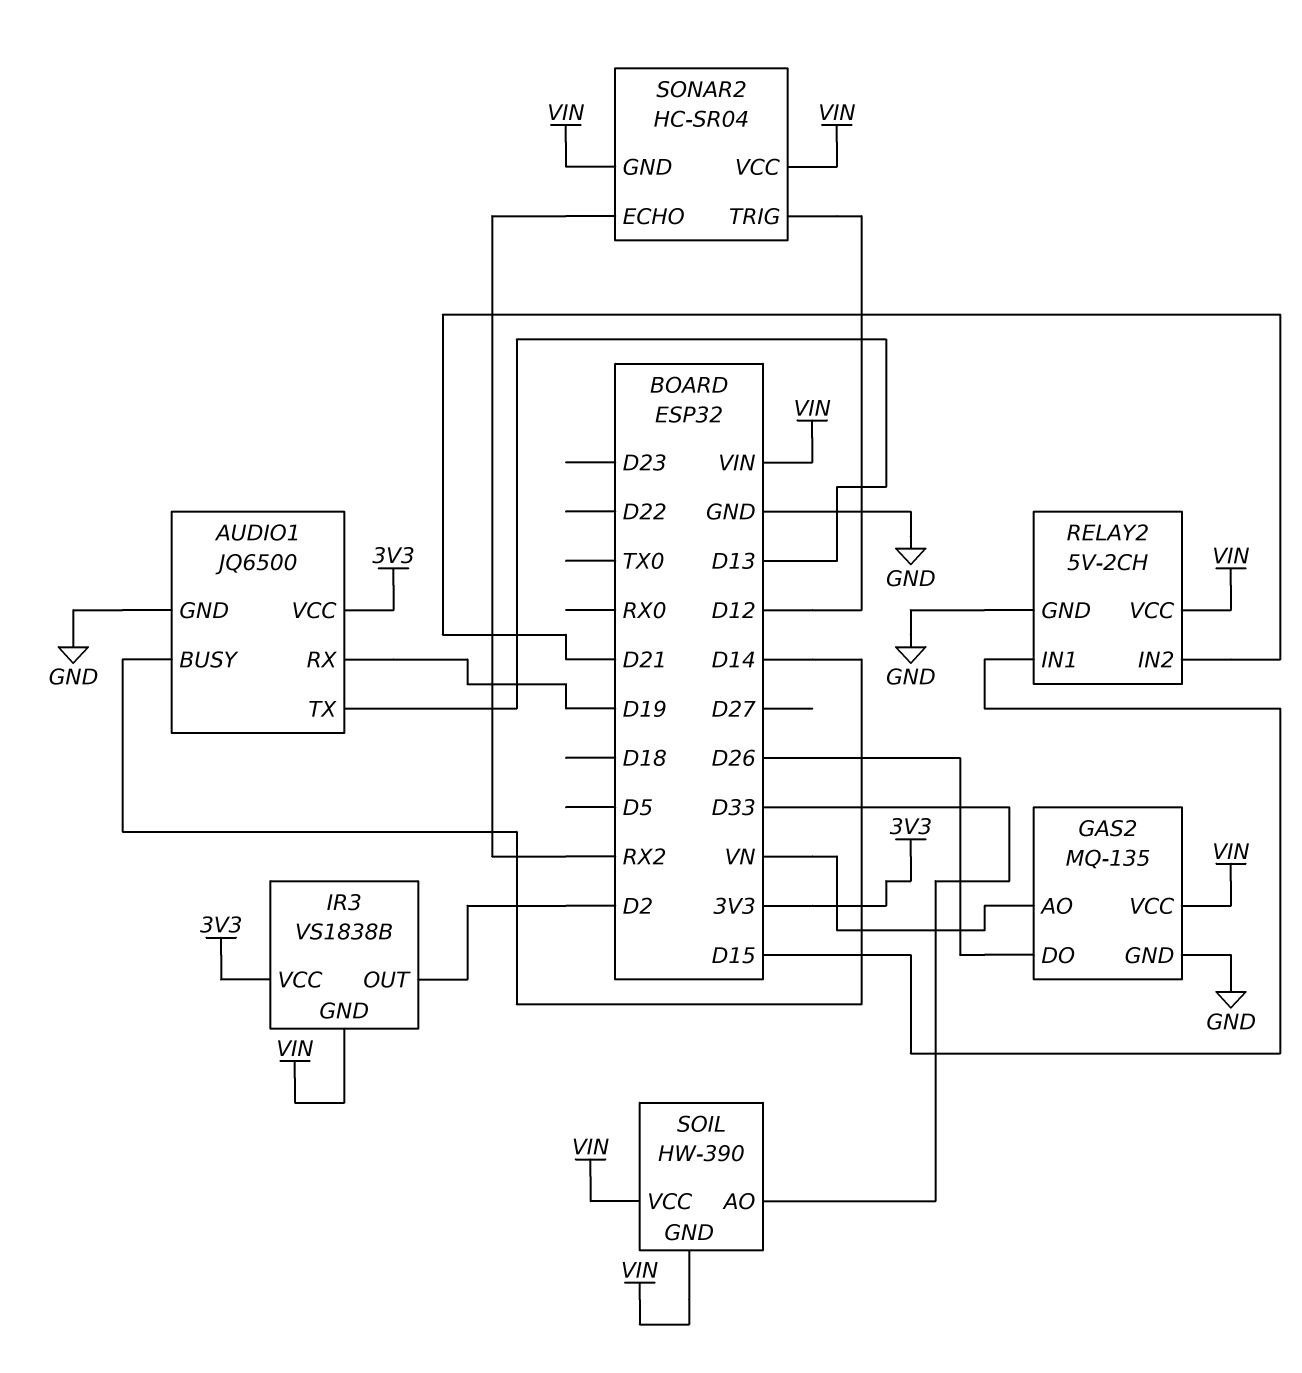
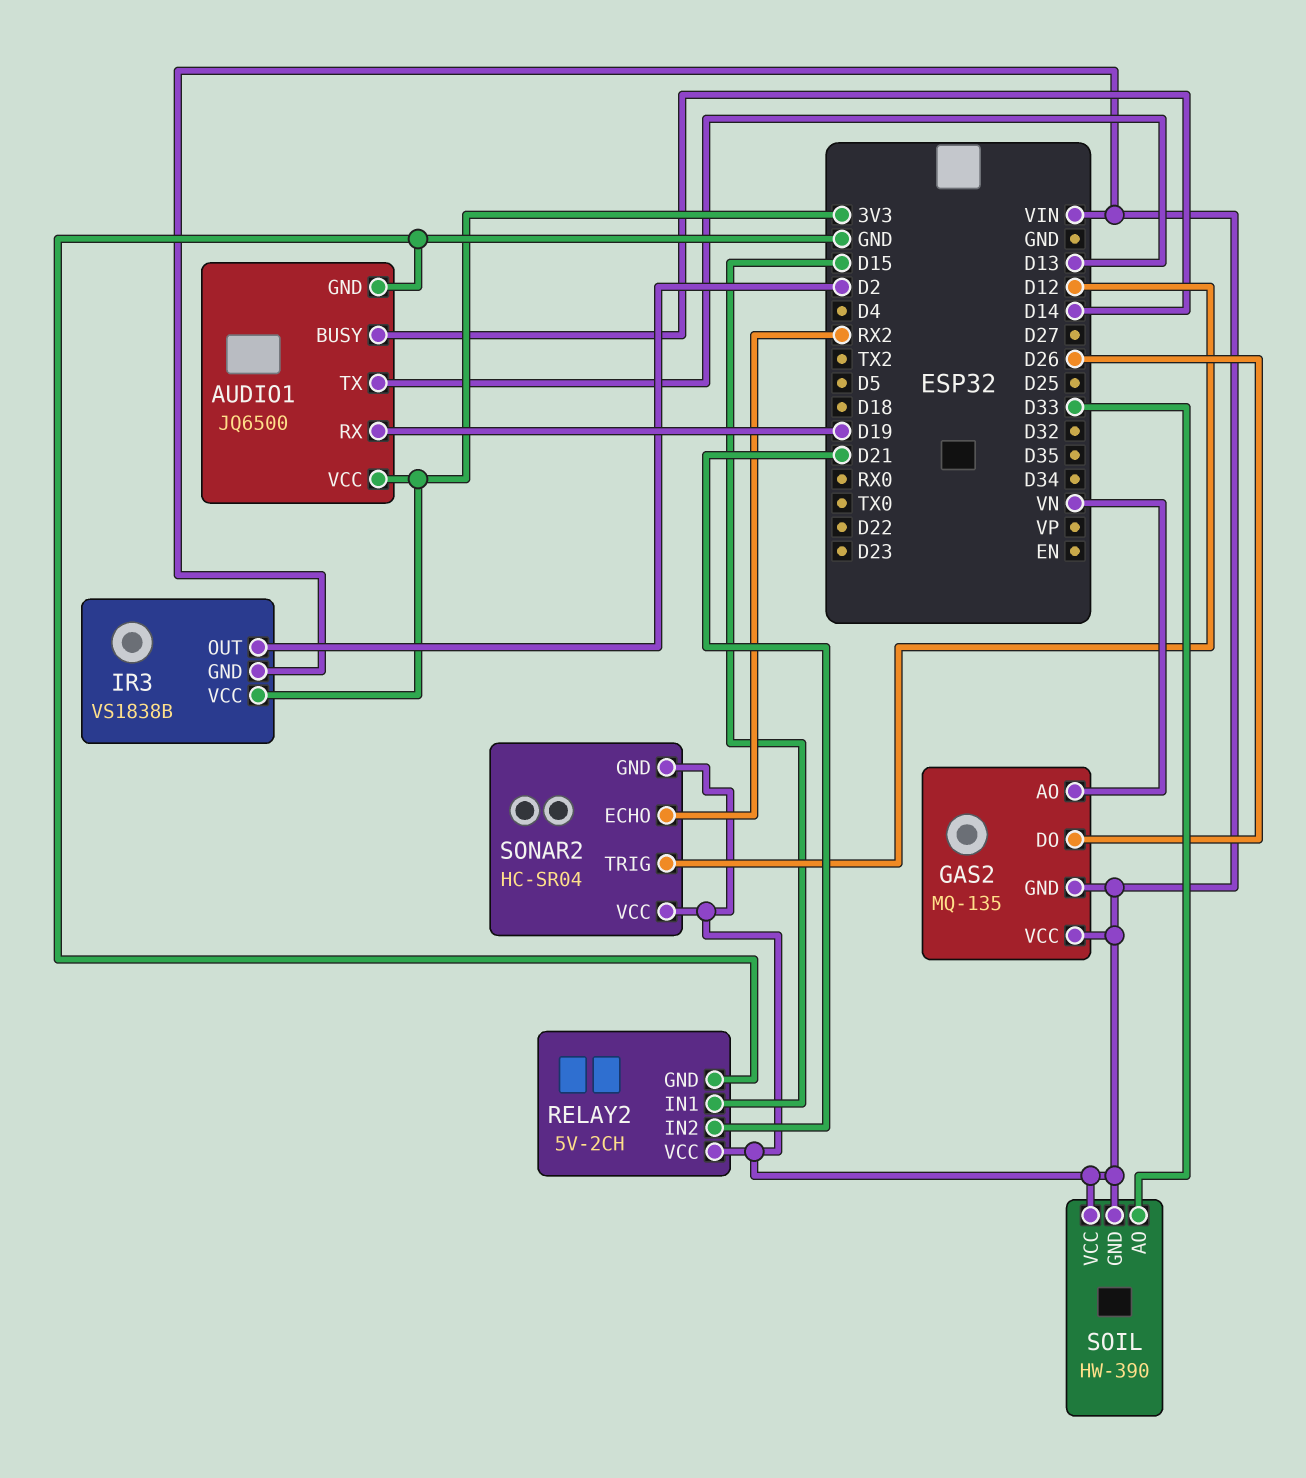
GAS2 pin GND: GND -> VIN

